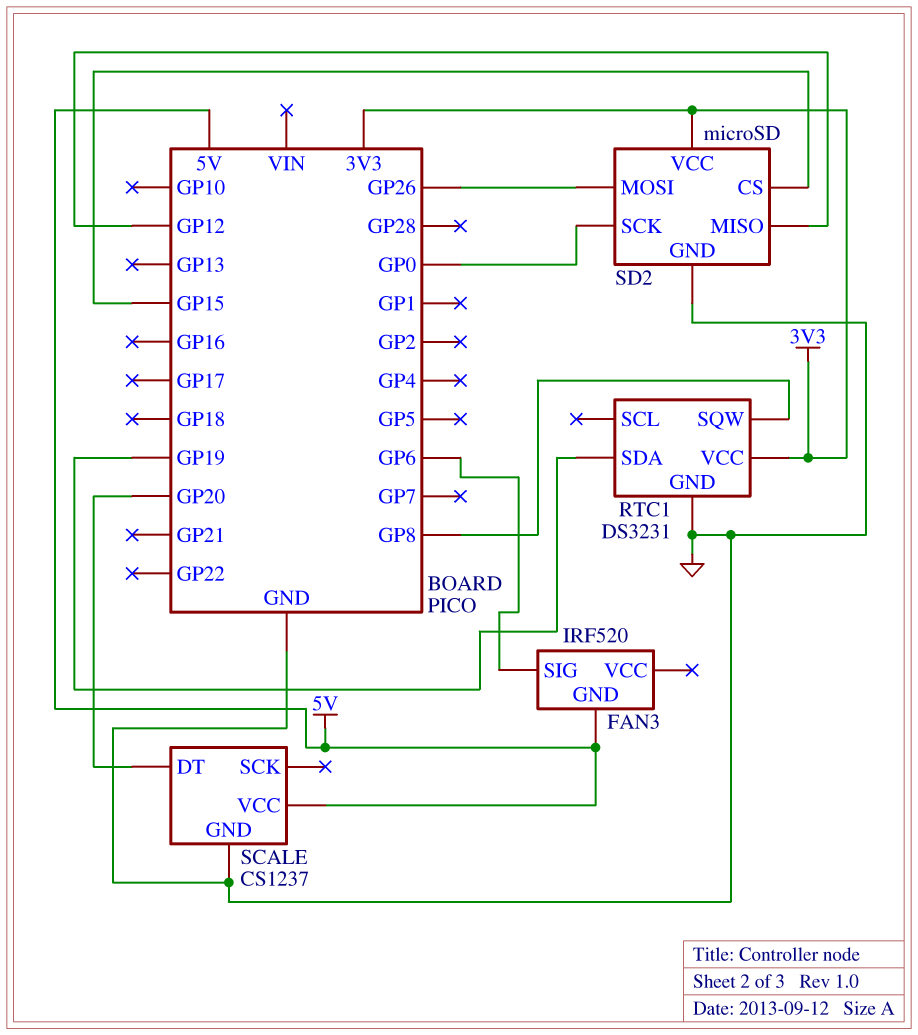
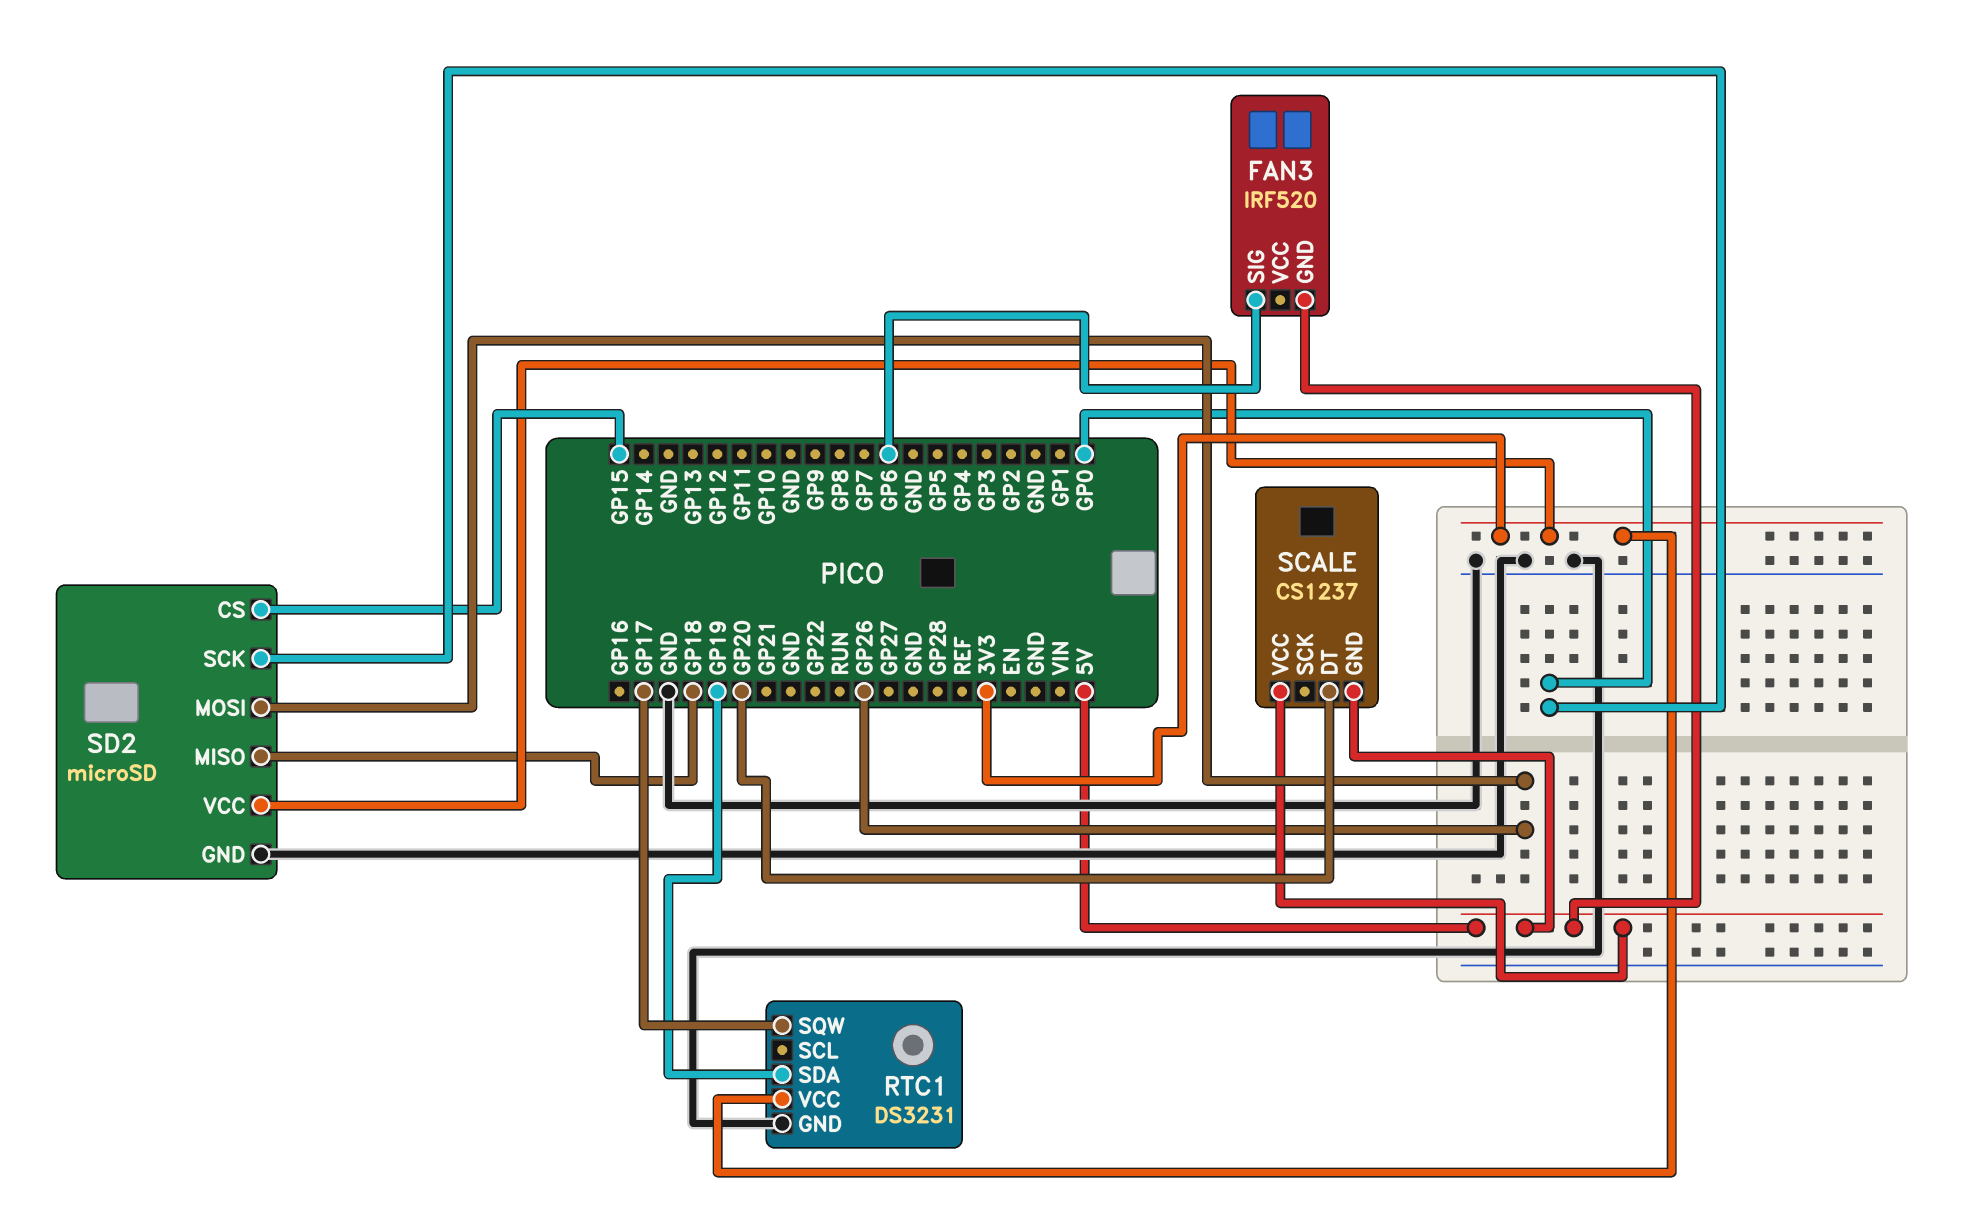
RTC1 pin SQW: GP8 -> GP17
SCALE pin GND: GND -> 5V
SD2 pin MISO: GP12 -> GP18

